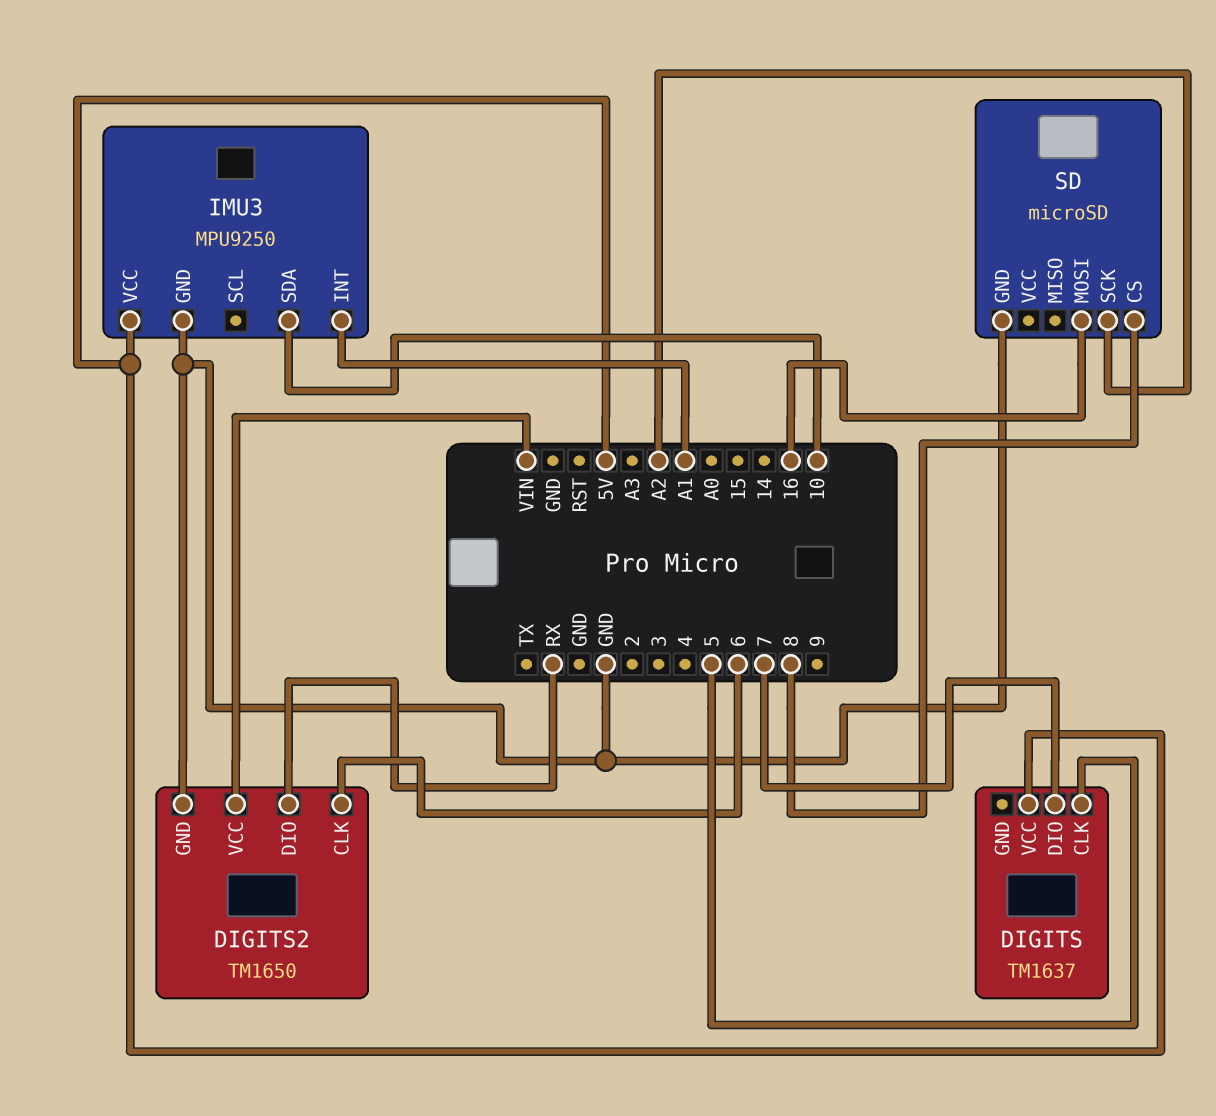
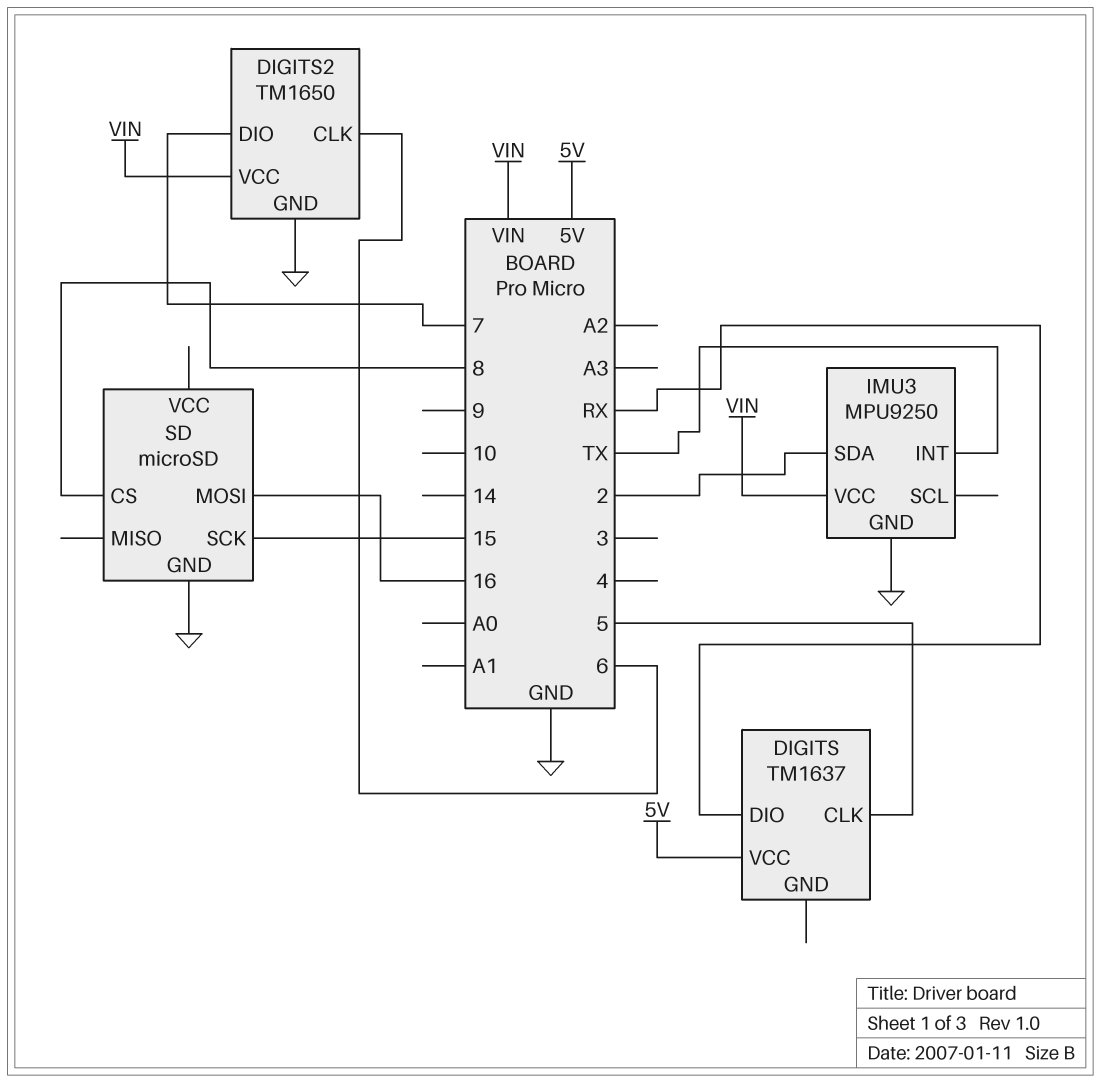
DIGITS pin DIO: 7 -> RX
DIGITS2 pin DIO: RX -> 7
IMU3 pin INT: A1 -> TX
IMU3 pin SDA: 10 -> 2
IMU3 pin VCC: 5V -> VIN
SD pin SCK: A2 -> 15

